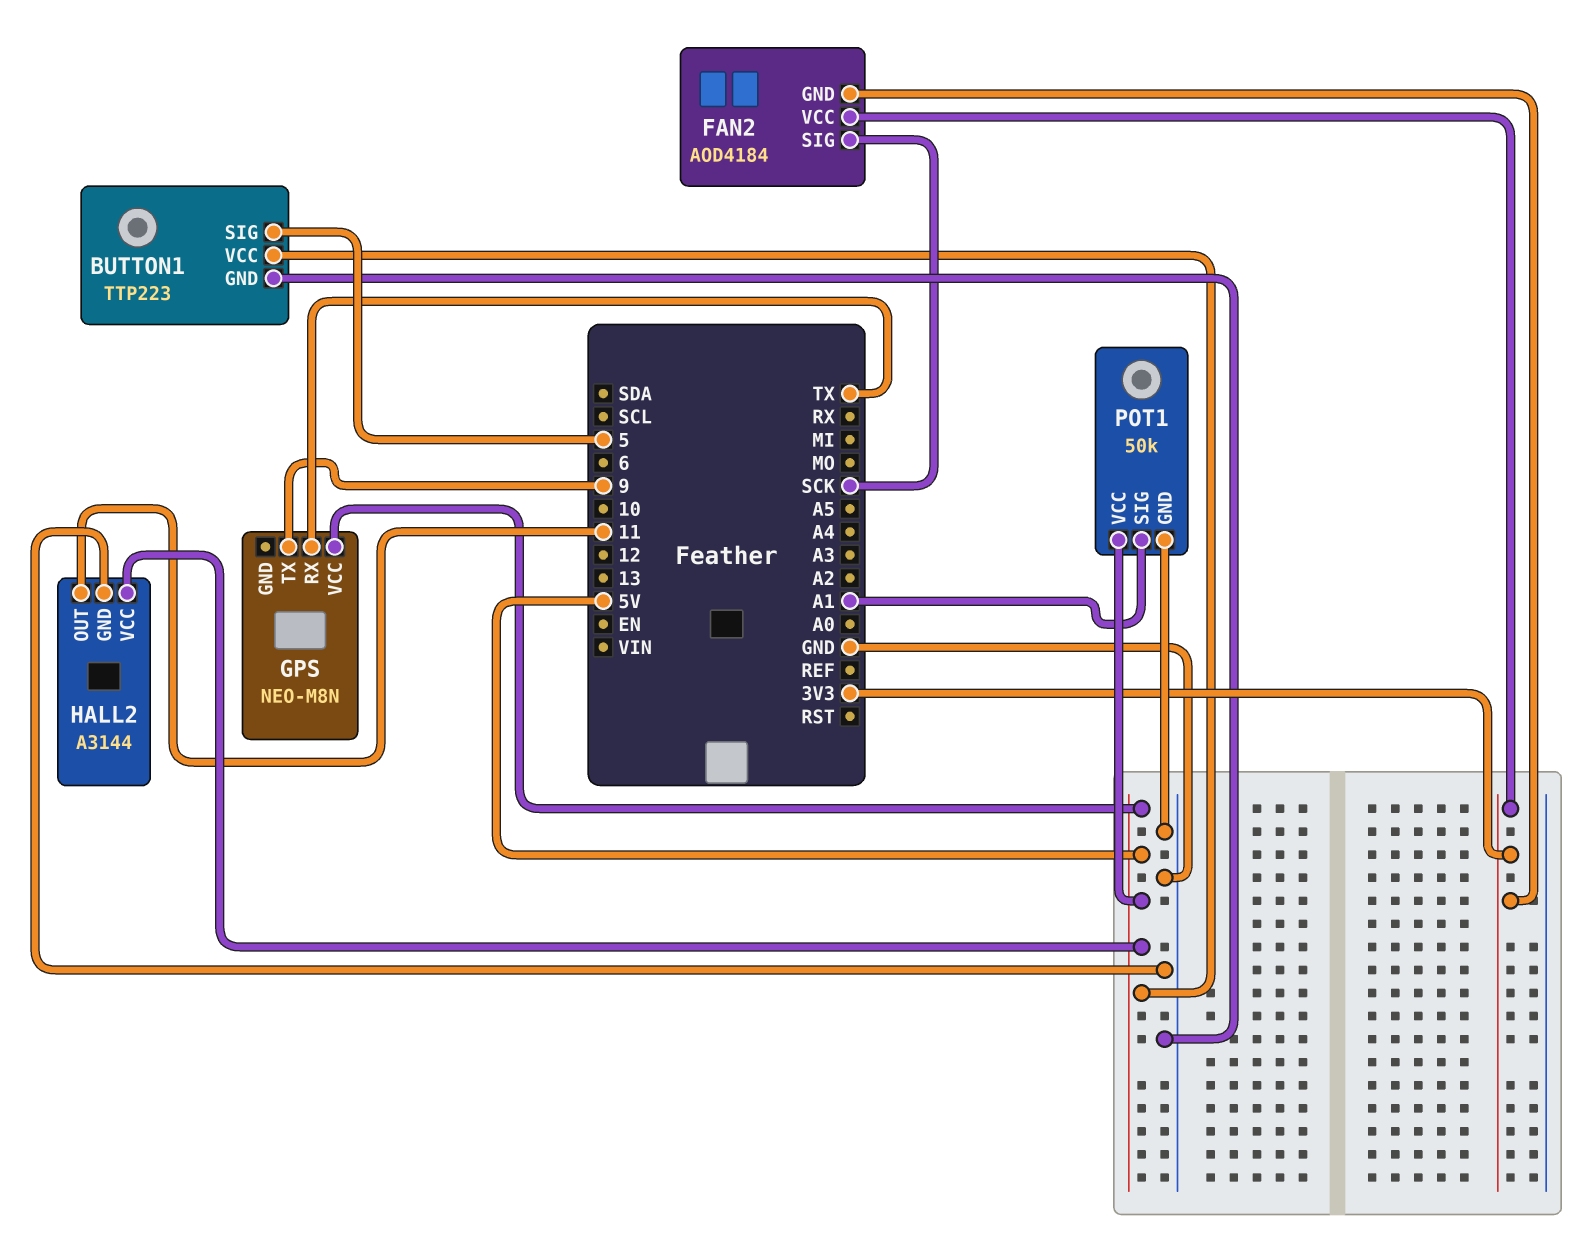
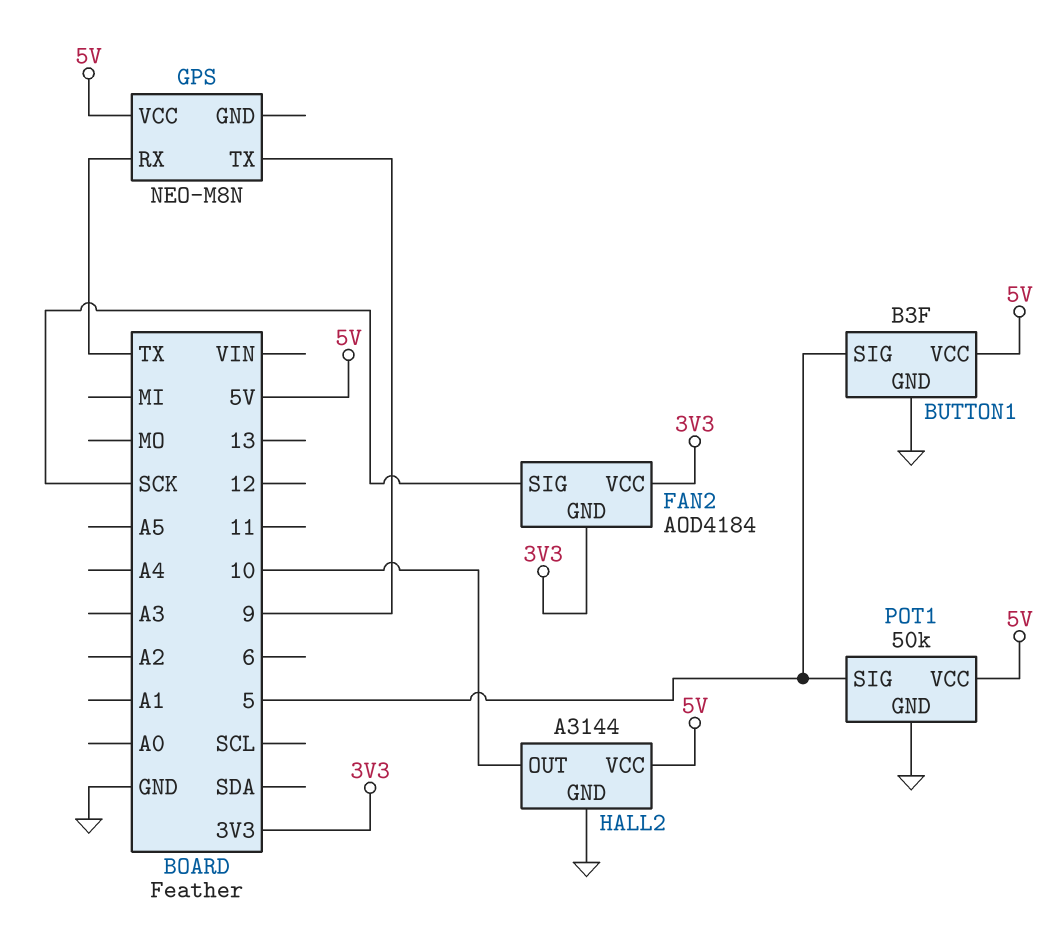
BUTTON1: TTP223 -> B3F
HALL2 pin OUT: 11 -> 10
POT1 pin SIG: A1 -> 5

